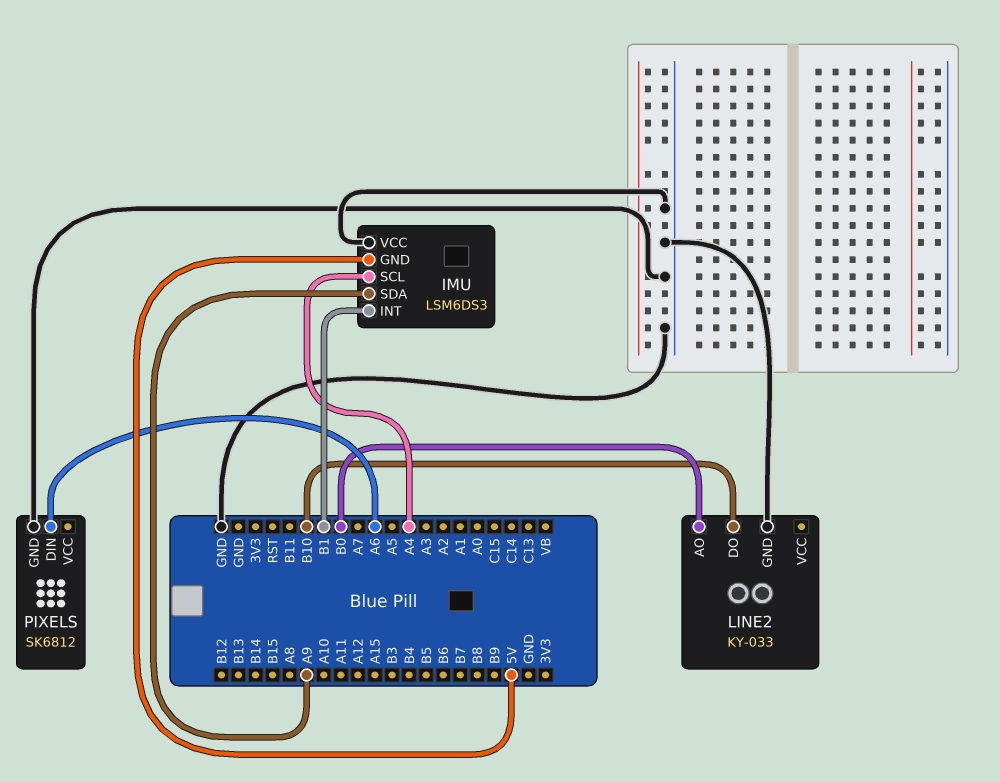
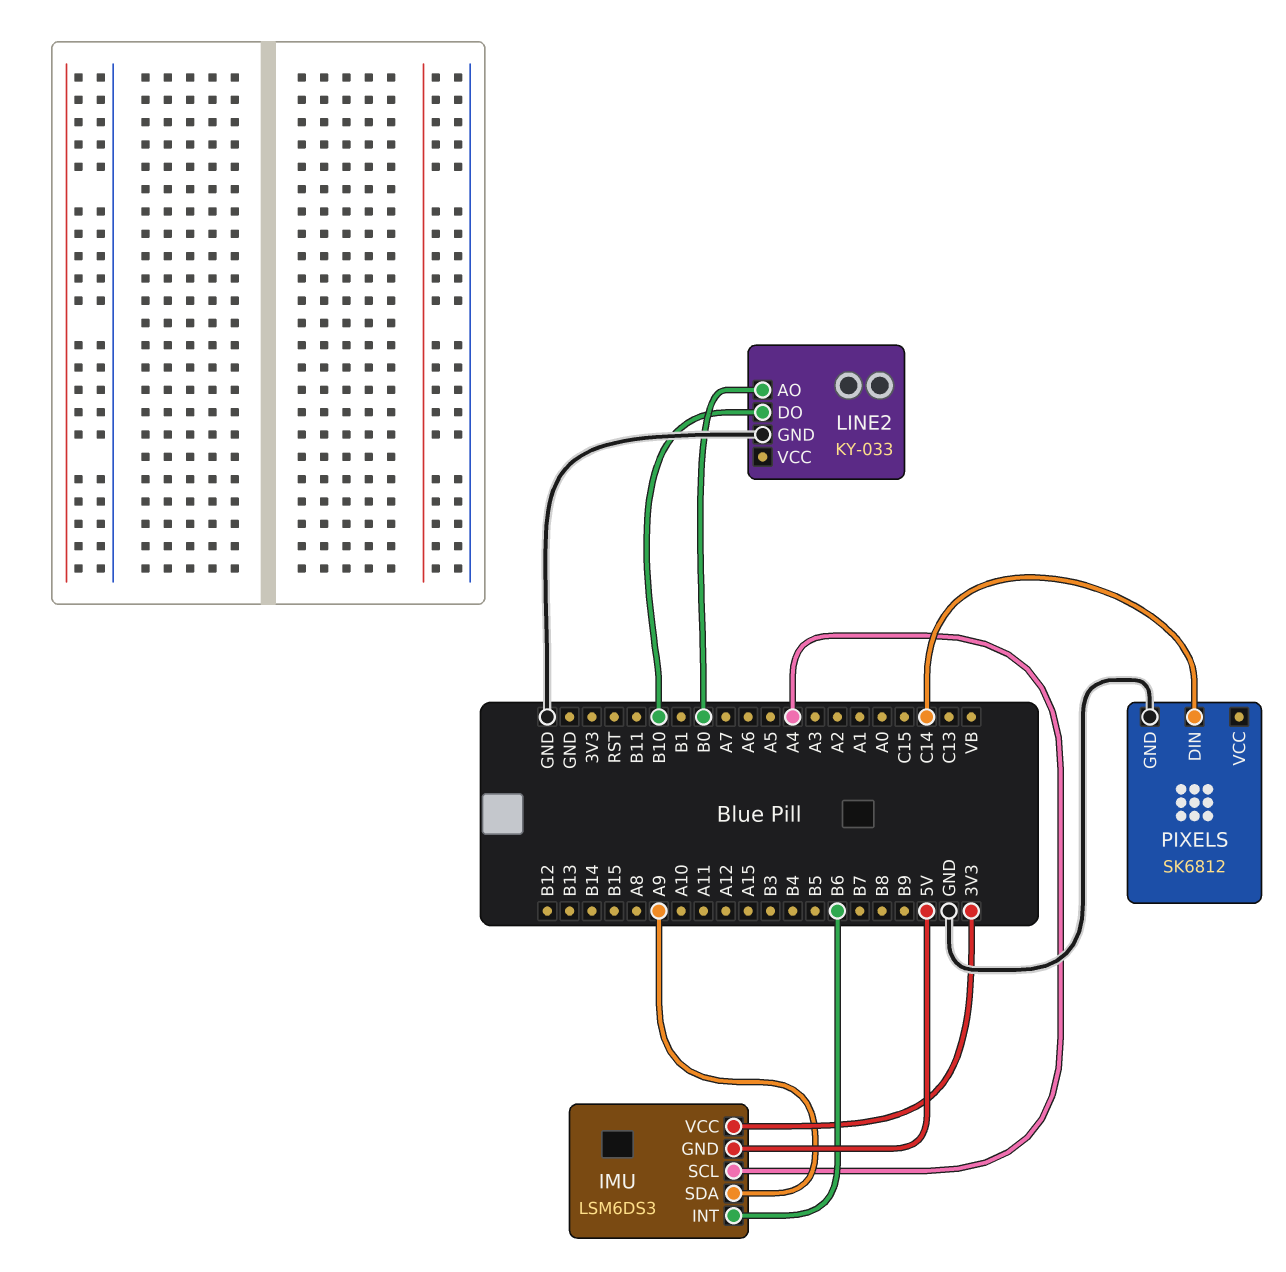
IMU pin INT: B1 -> B6
IMU pin VCC: GND -> 3V3
PIXELS pin DIN: A6 -> C14

